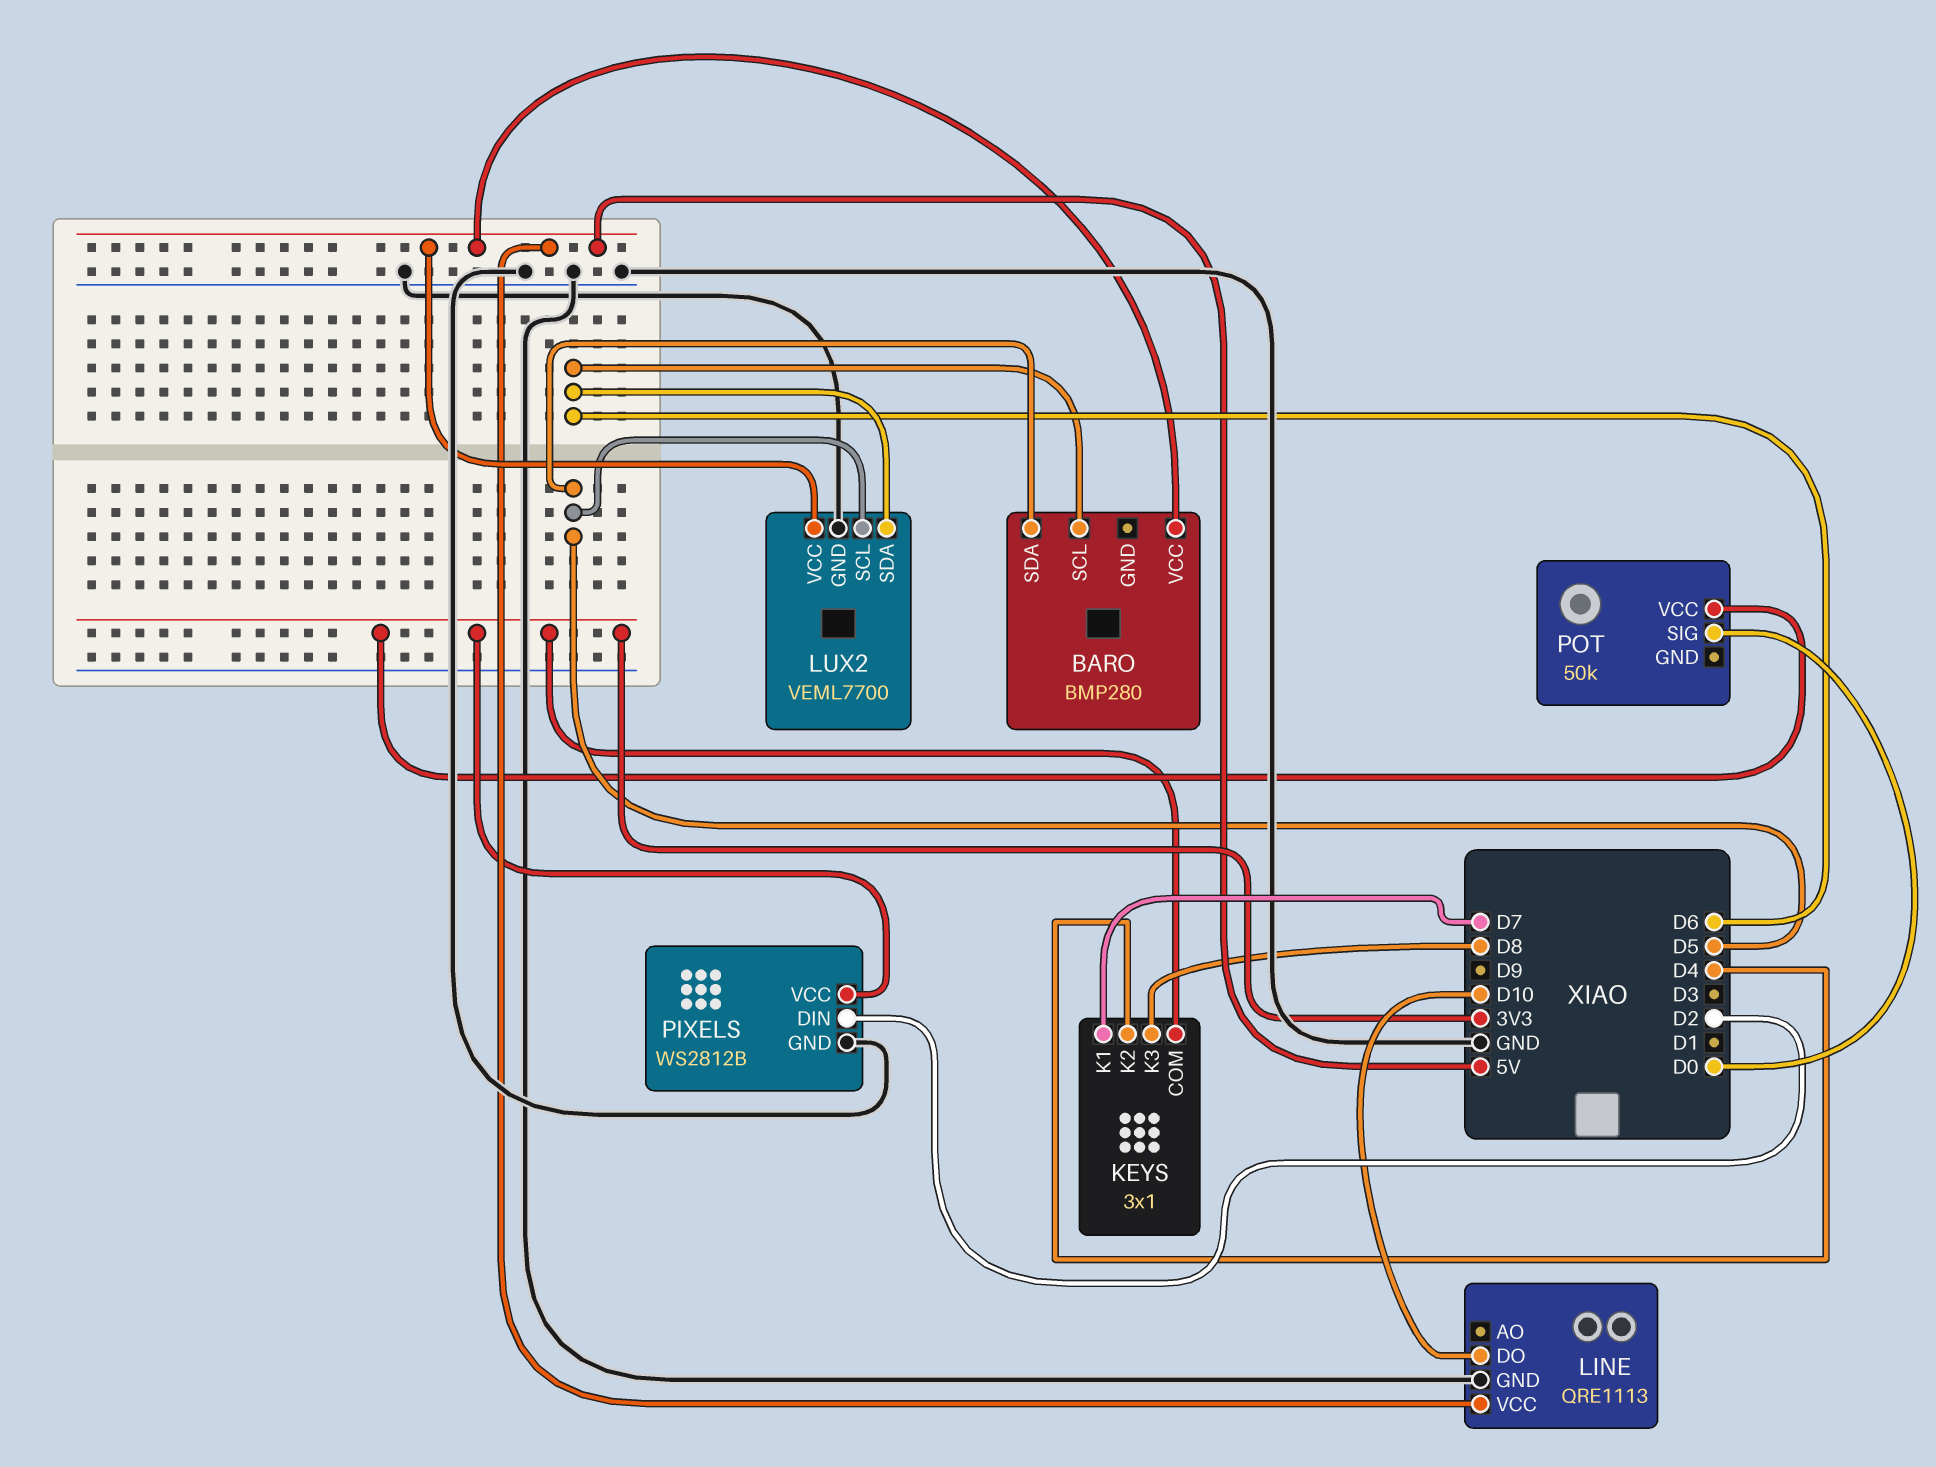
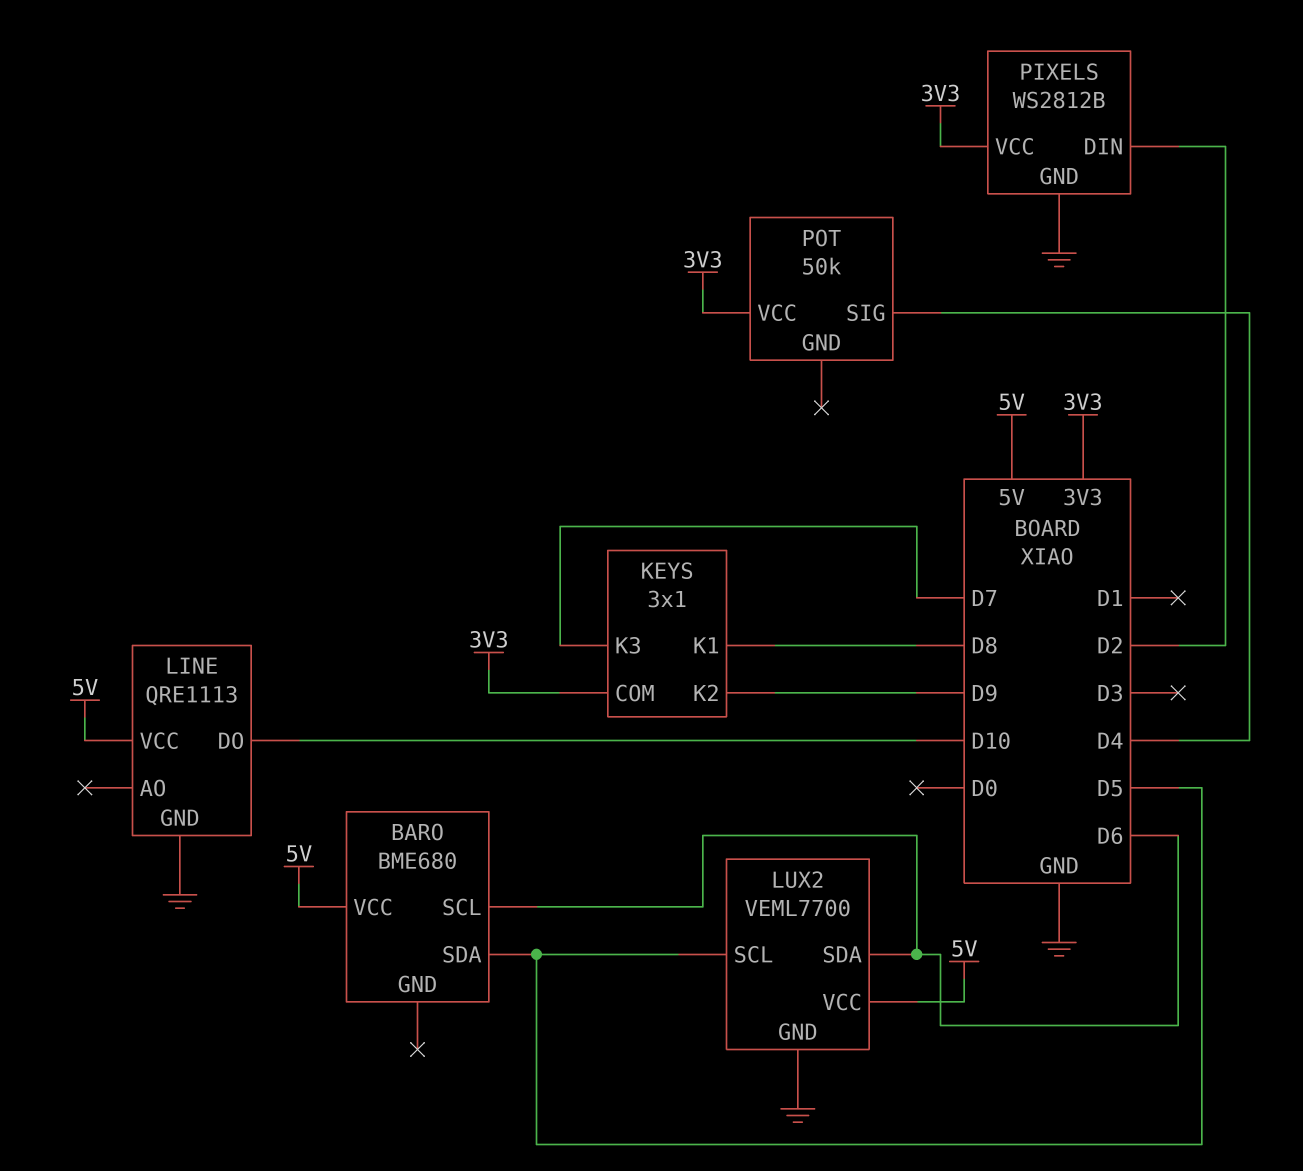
BARO: BMP280 -> BME680
KEYS pin K1: D7 -> D8
KEYS pin K2: D4 -> D9
KEYS pin K3: D8 -> D7
POT pin SIG: D0 -> D4

